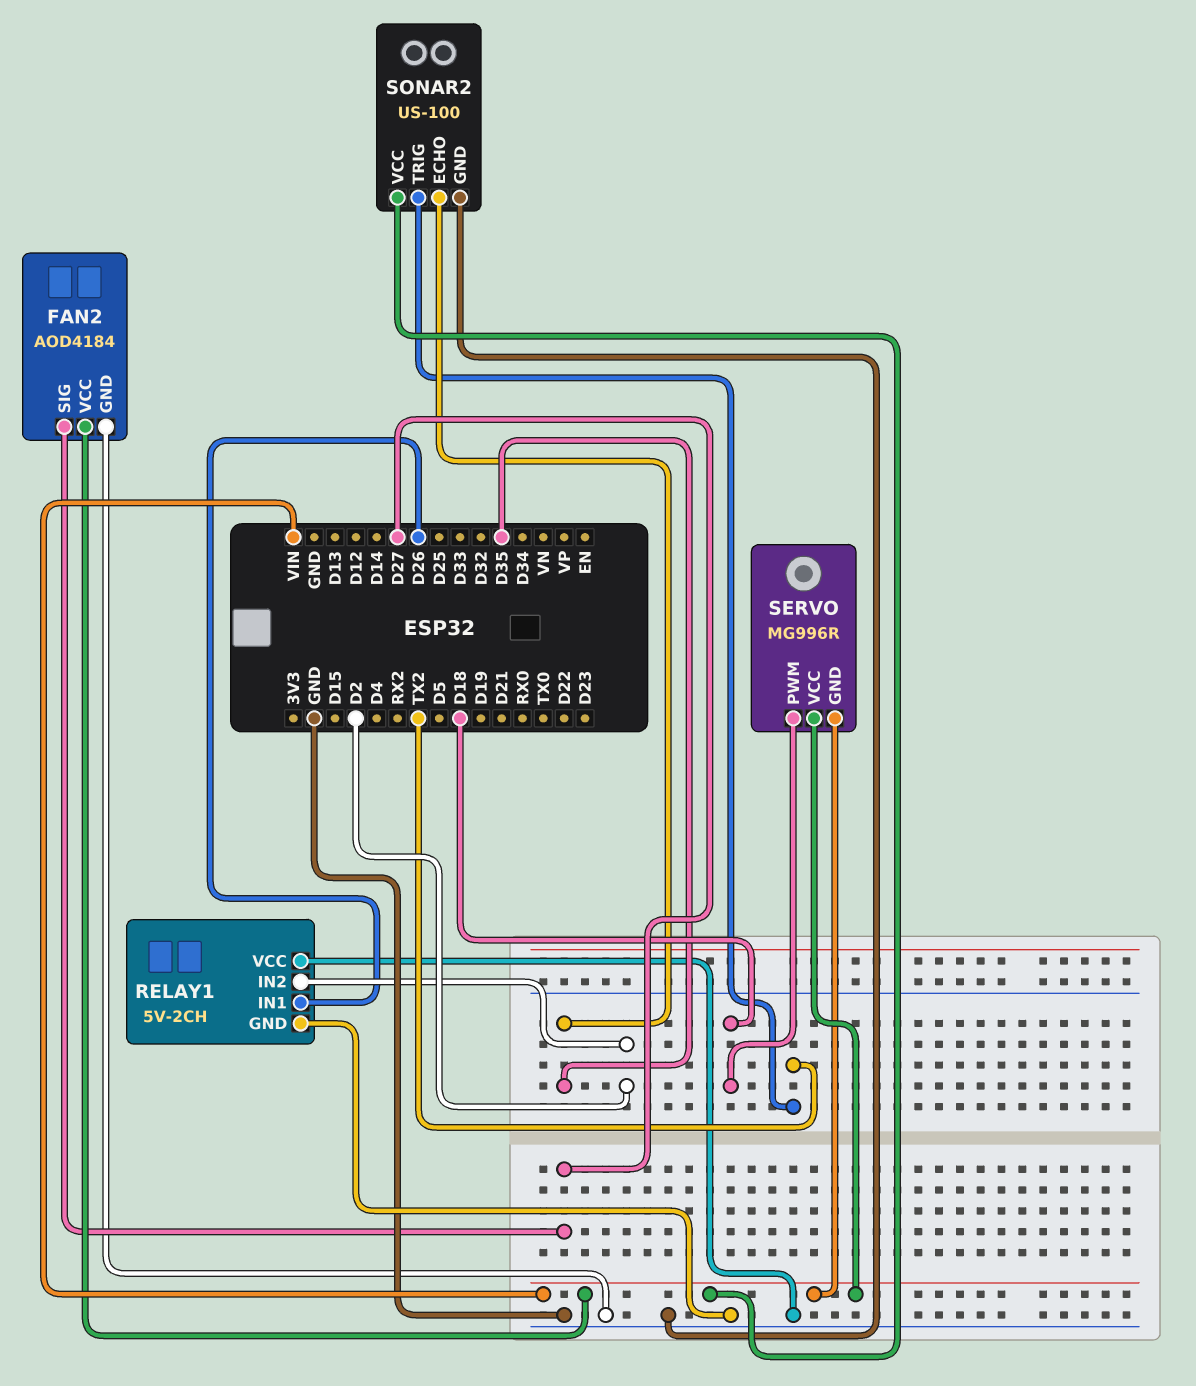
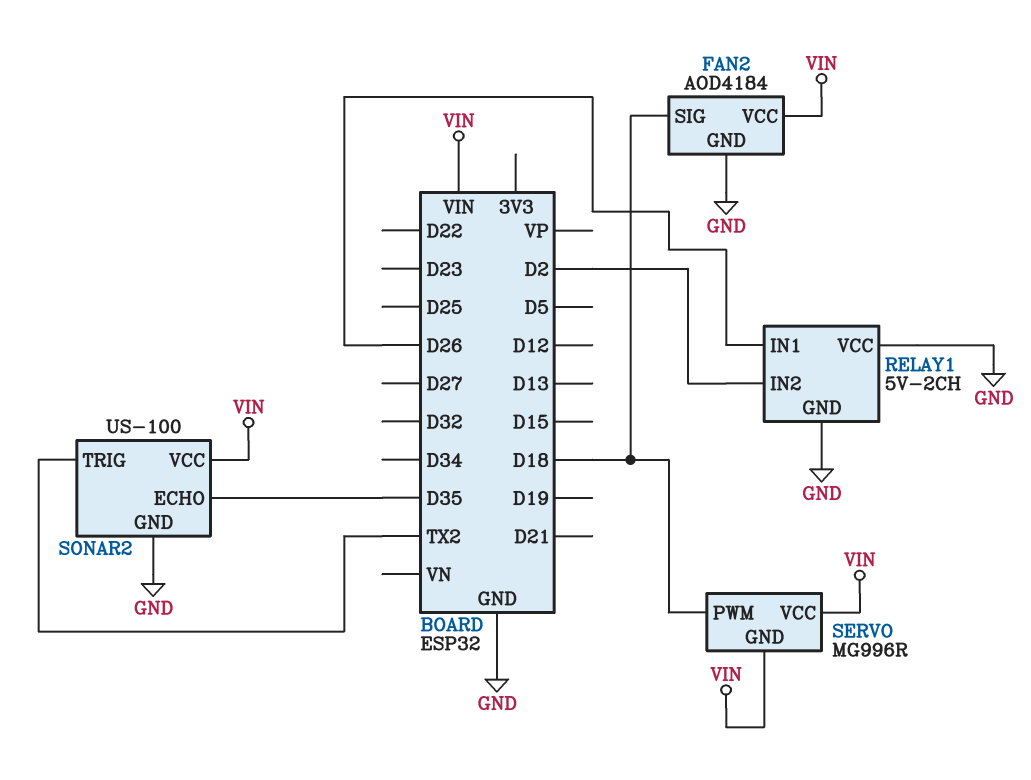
FAN2 pin SIG: D27 -> D18

